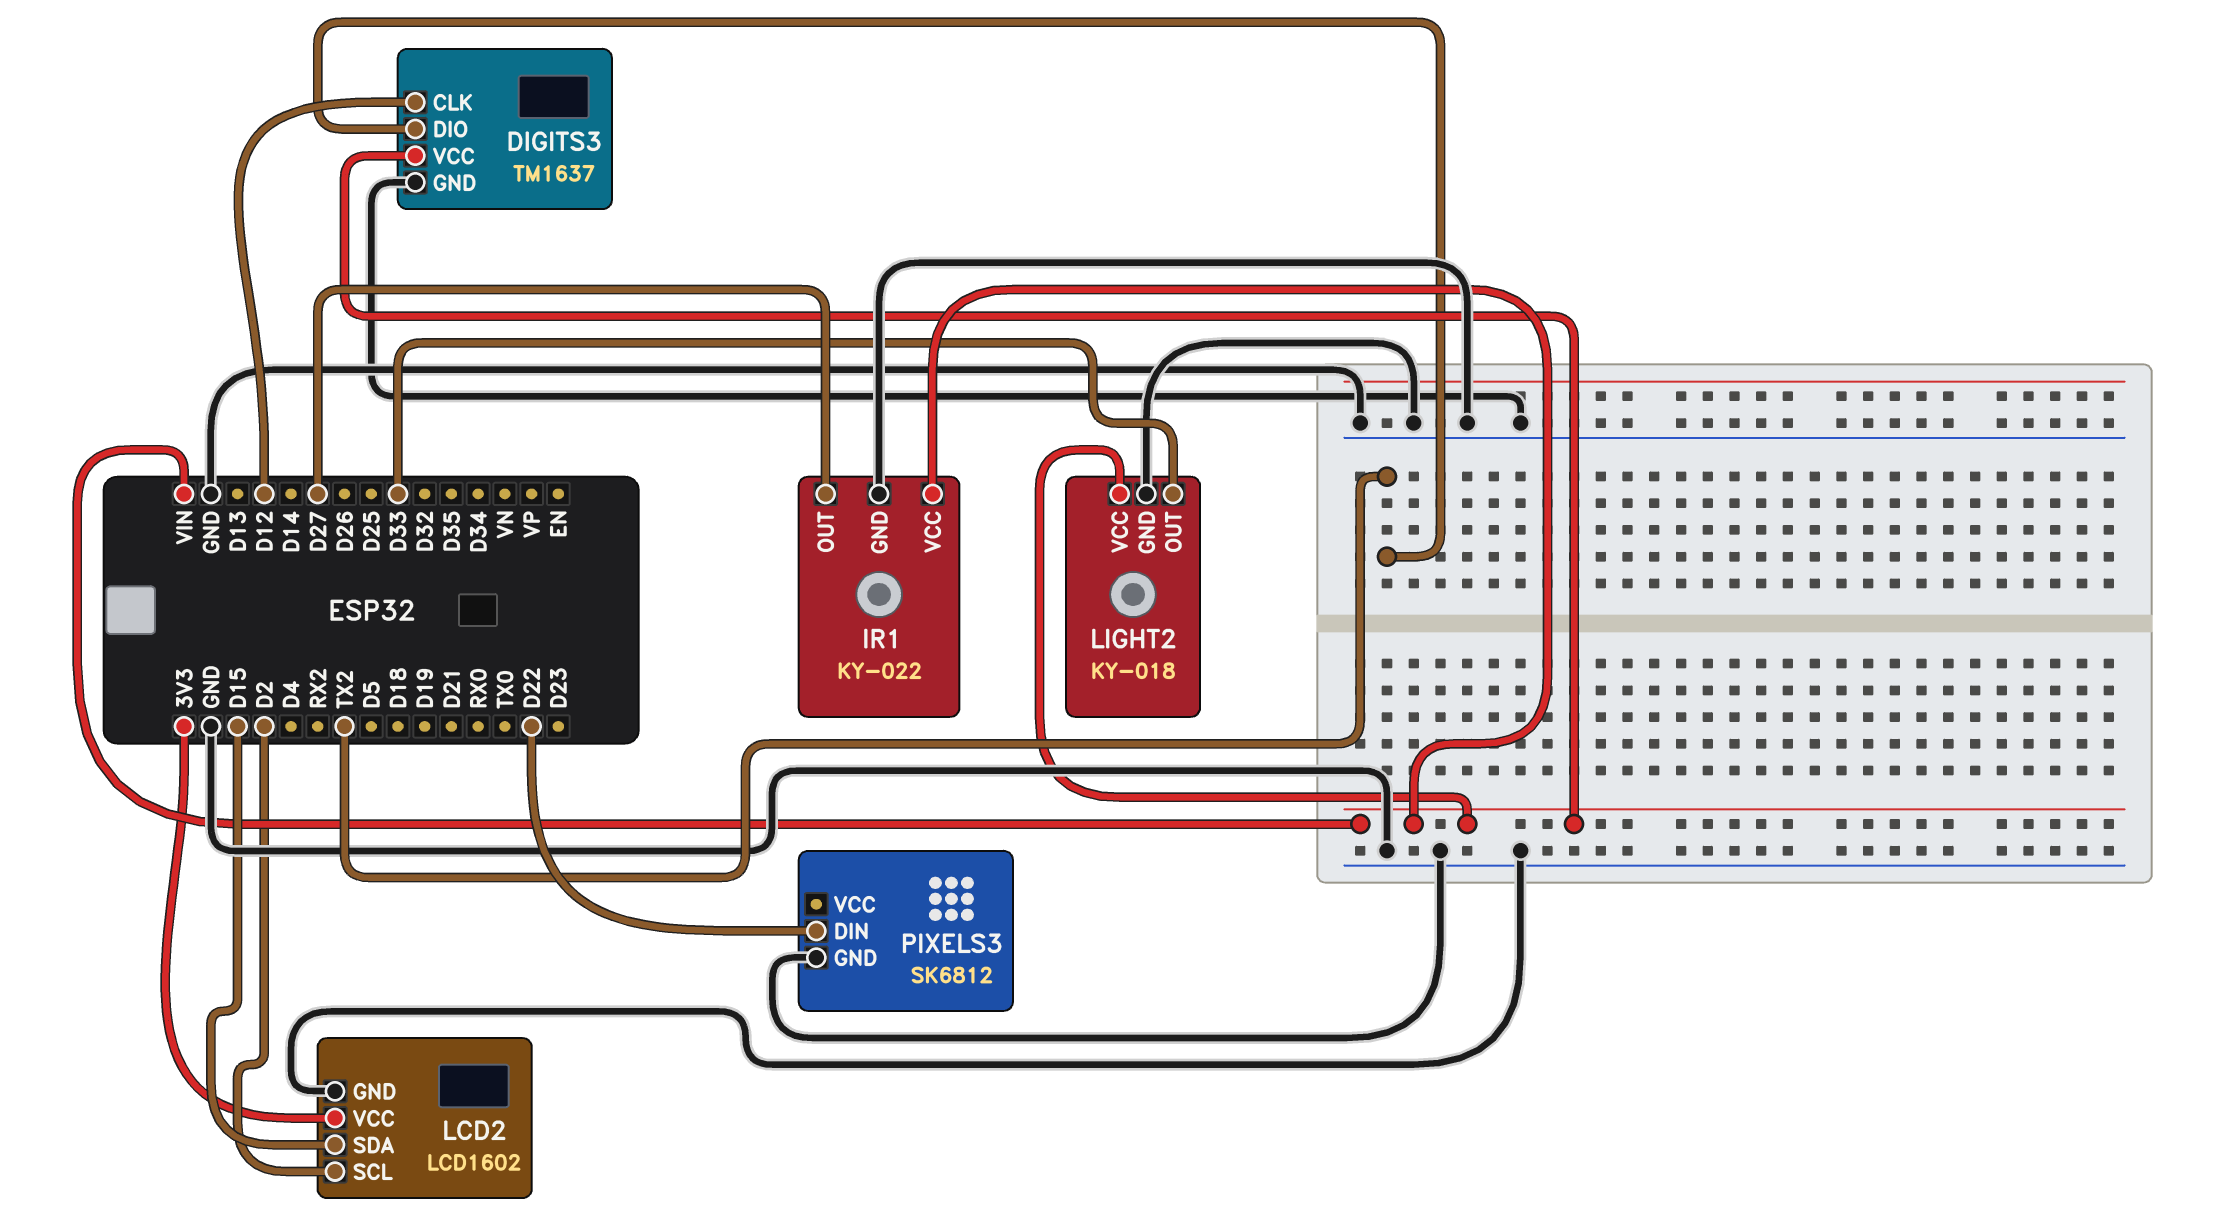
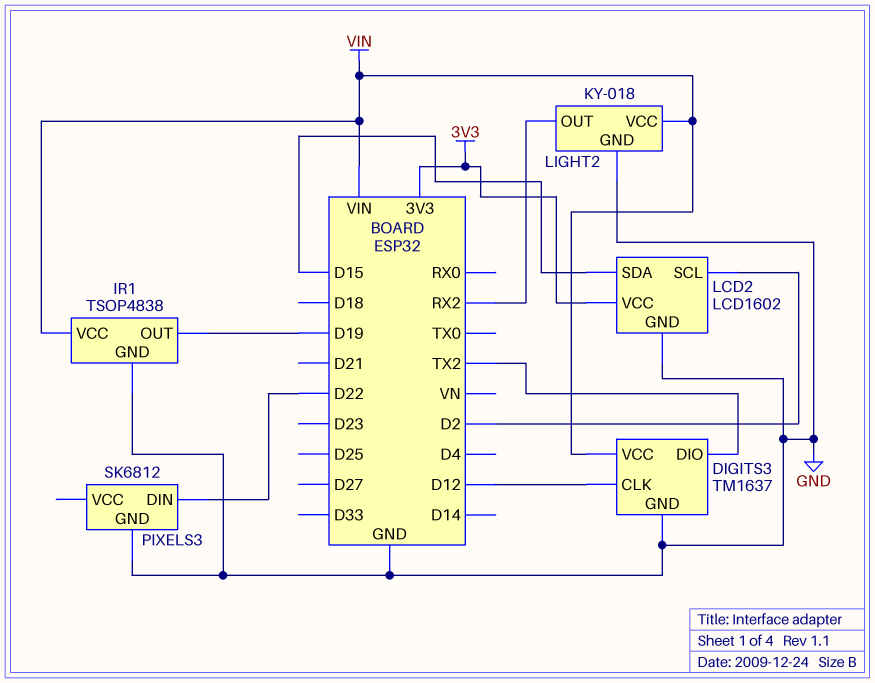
IR1: KY-022 -> TSOP4838
IR1 pin OUT: D27 -> D19
LIGHT2 pin OUT: D33 -> RX2

